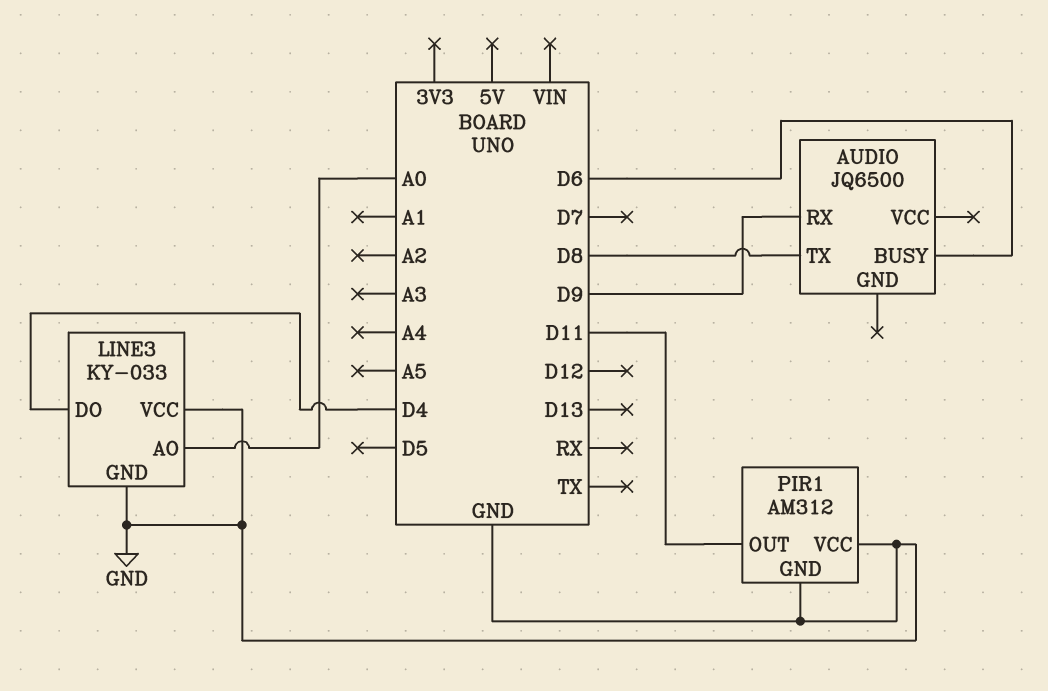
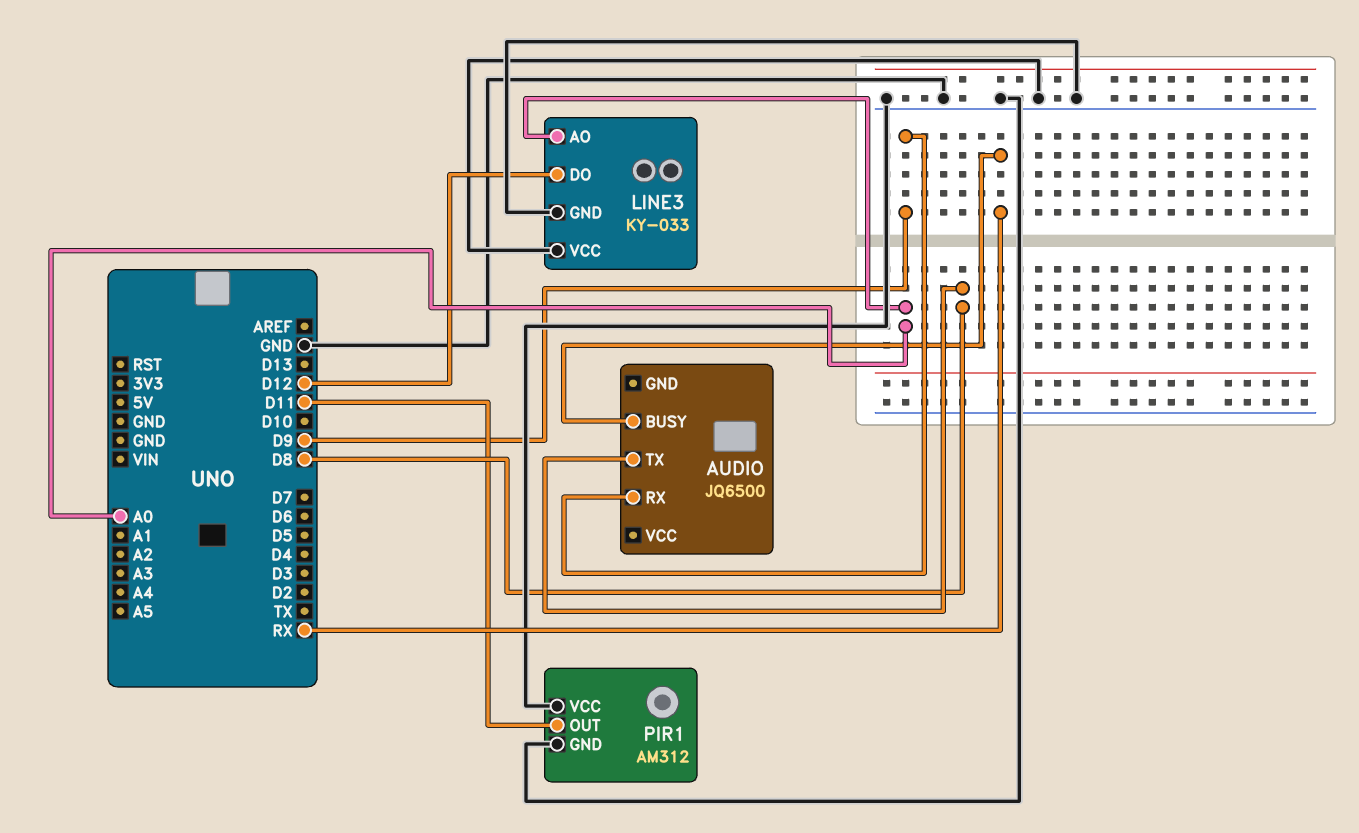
AUDIO pin BUSY: D6 -> RX
LINE3 pin DO: D4 -> D12

